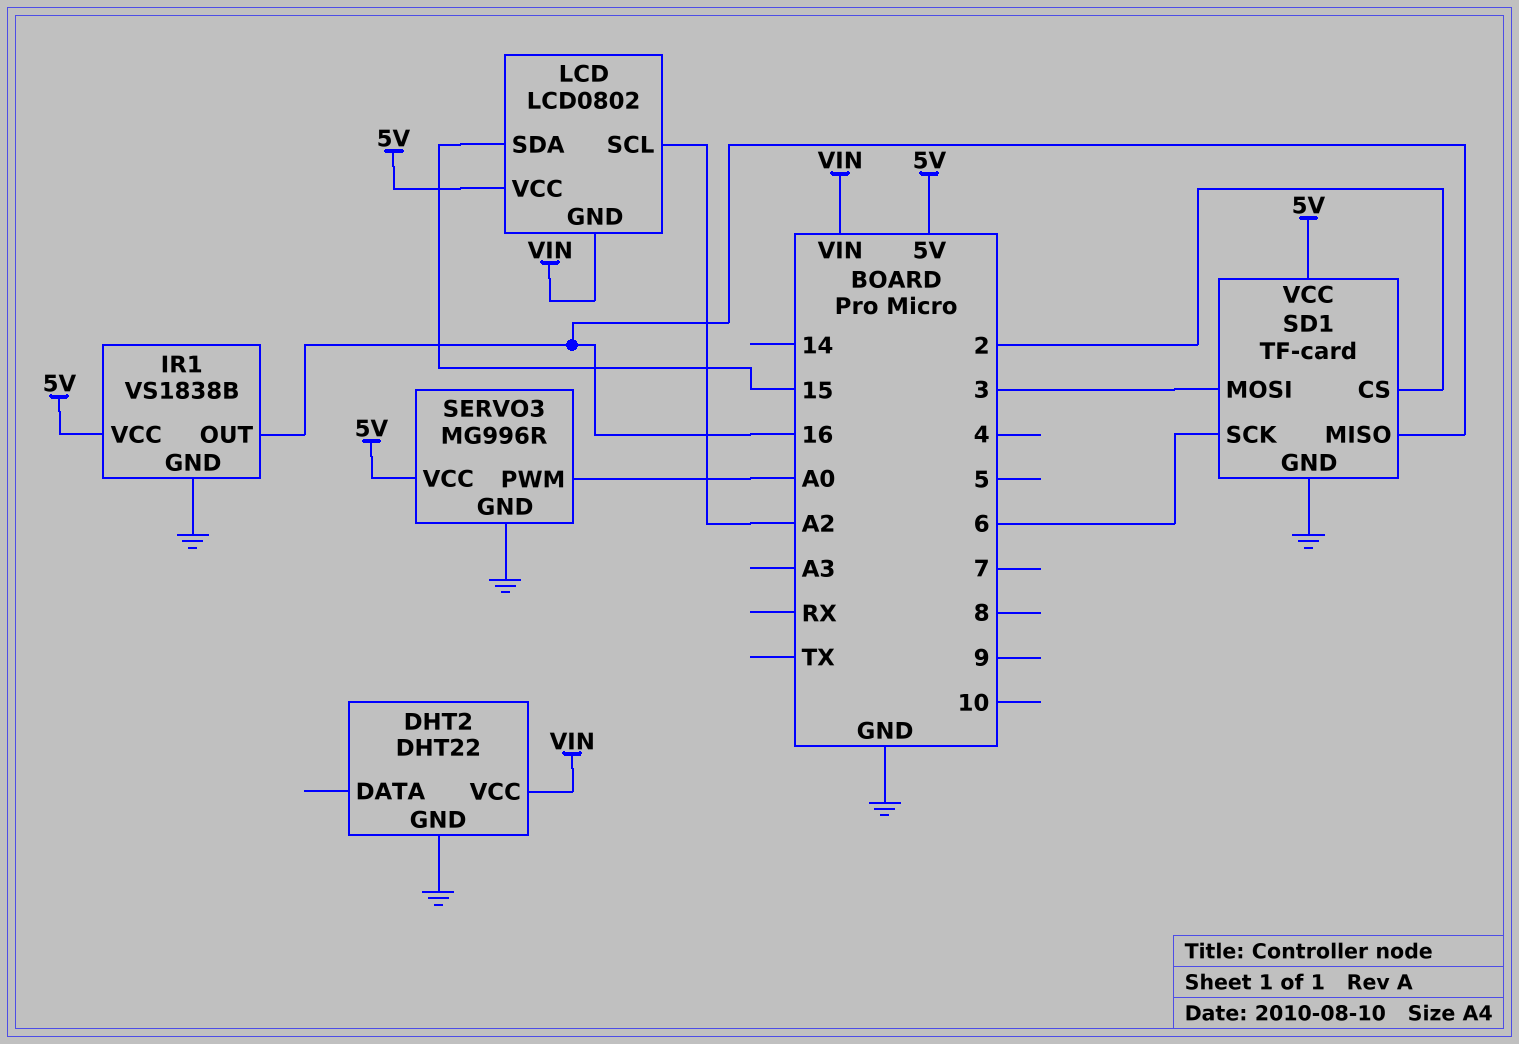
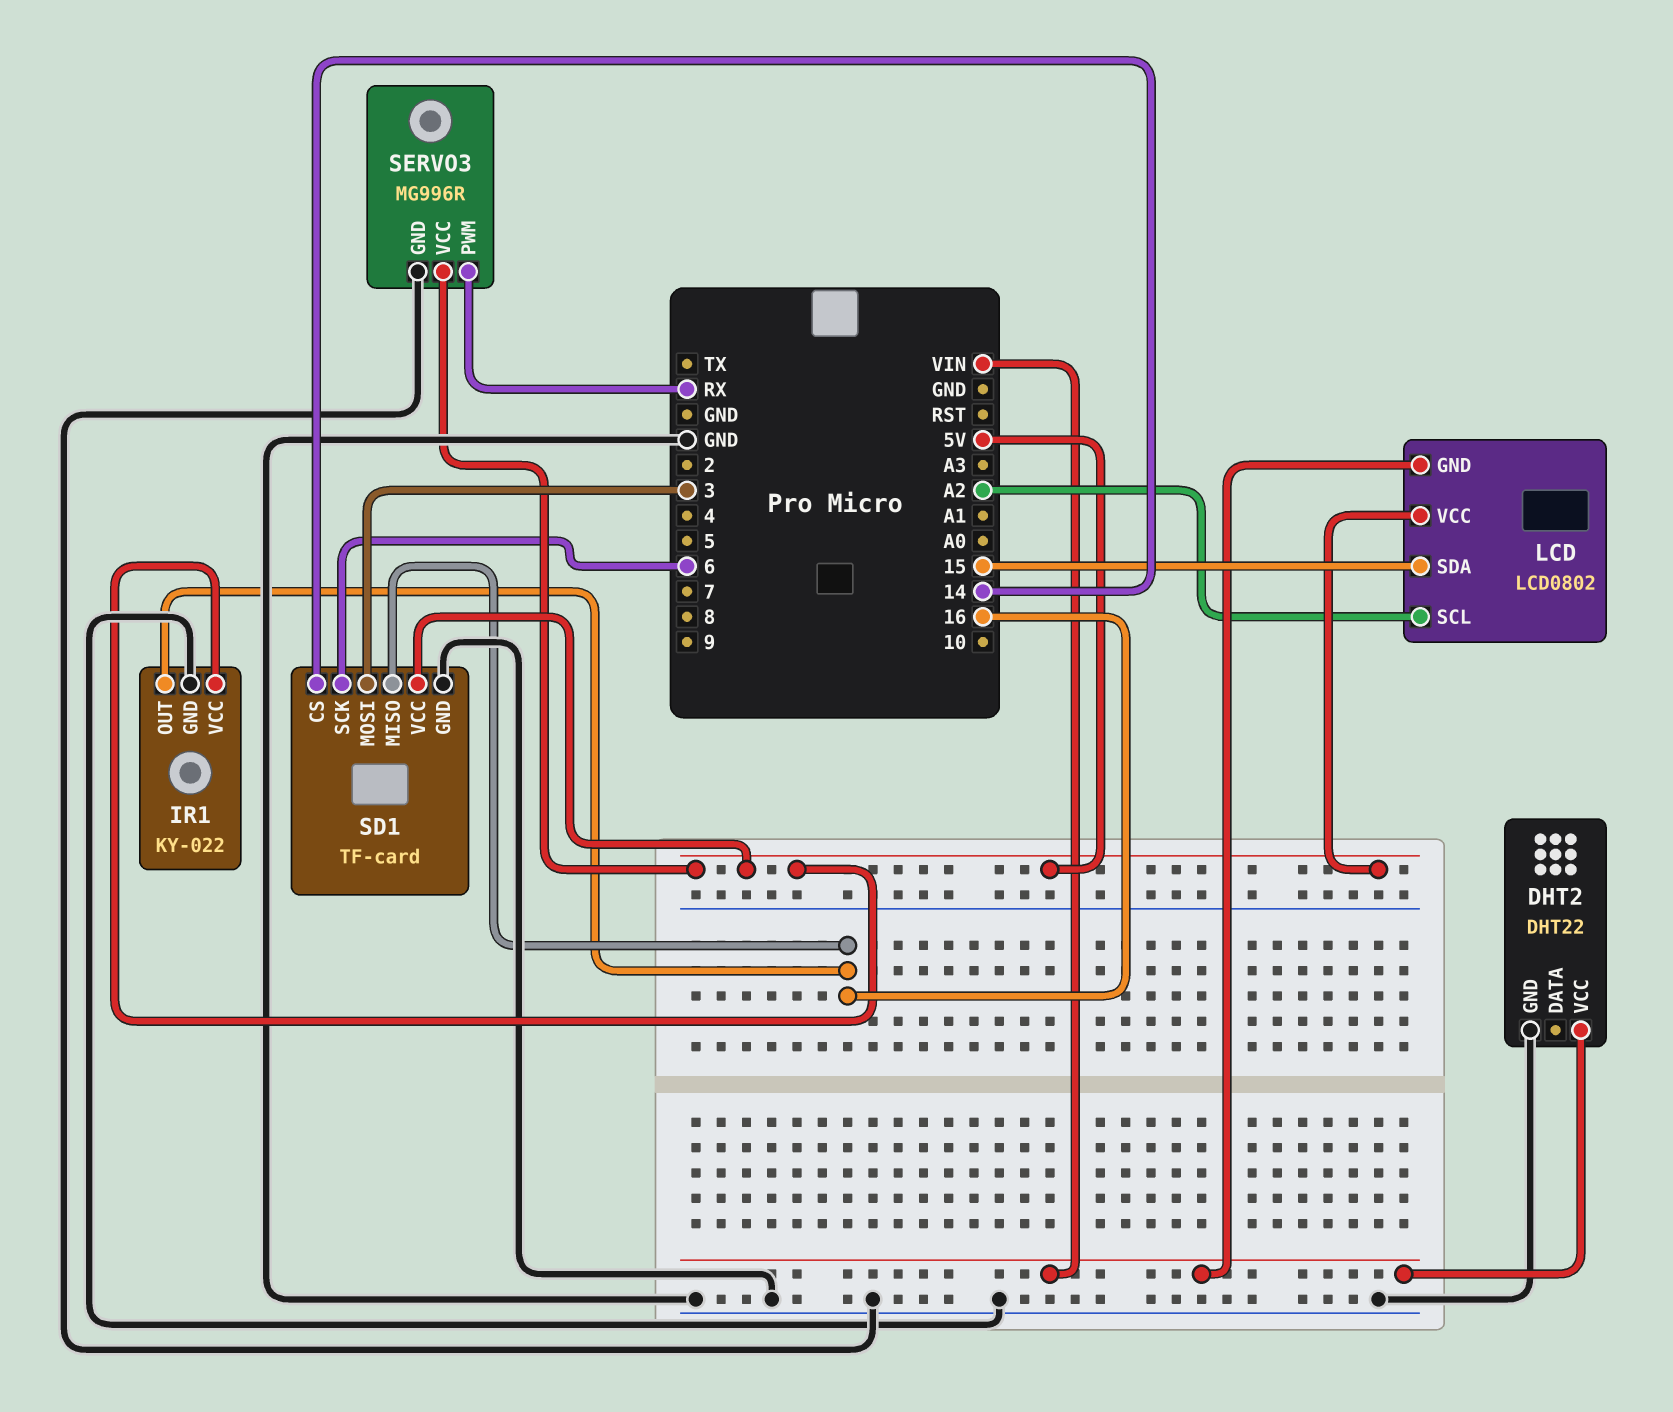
IR1: VS1838B -> KY-022
SD1 pin CS: 2 -> 14
SERVO3 pin PWM: A0 -> RX

